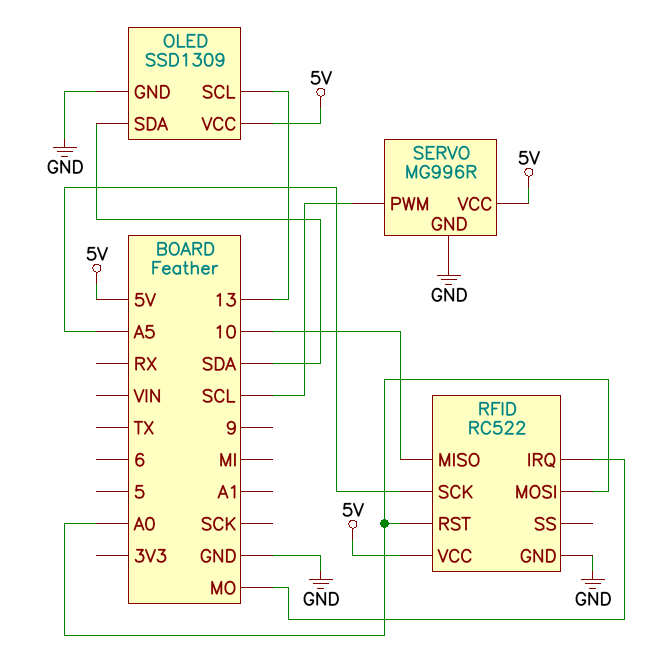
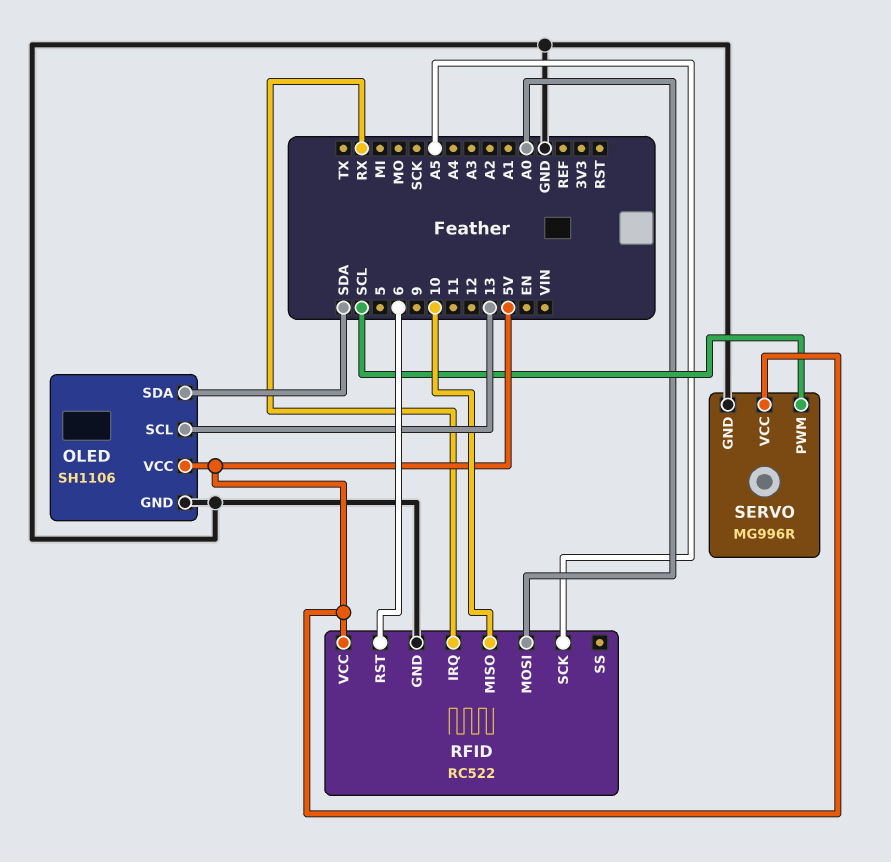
OLED: SSD1309 -> SH1106
RFID pin IRQ: MO -> RX
RFID pin RST: A0 -> 6

